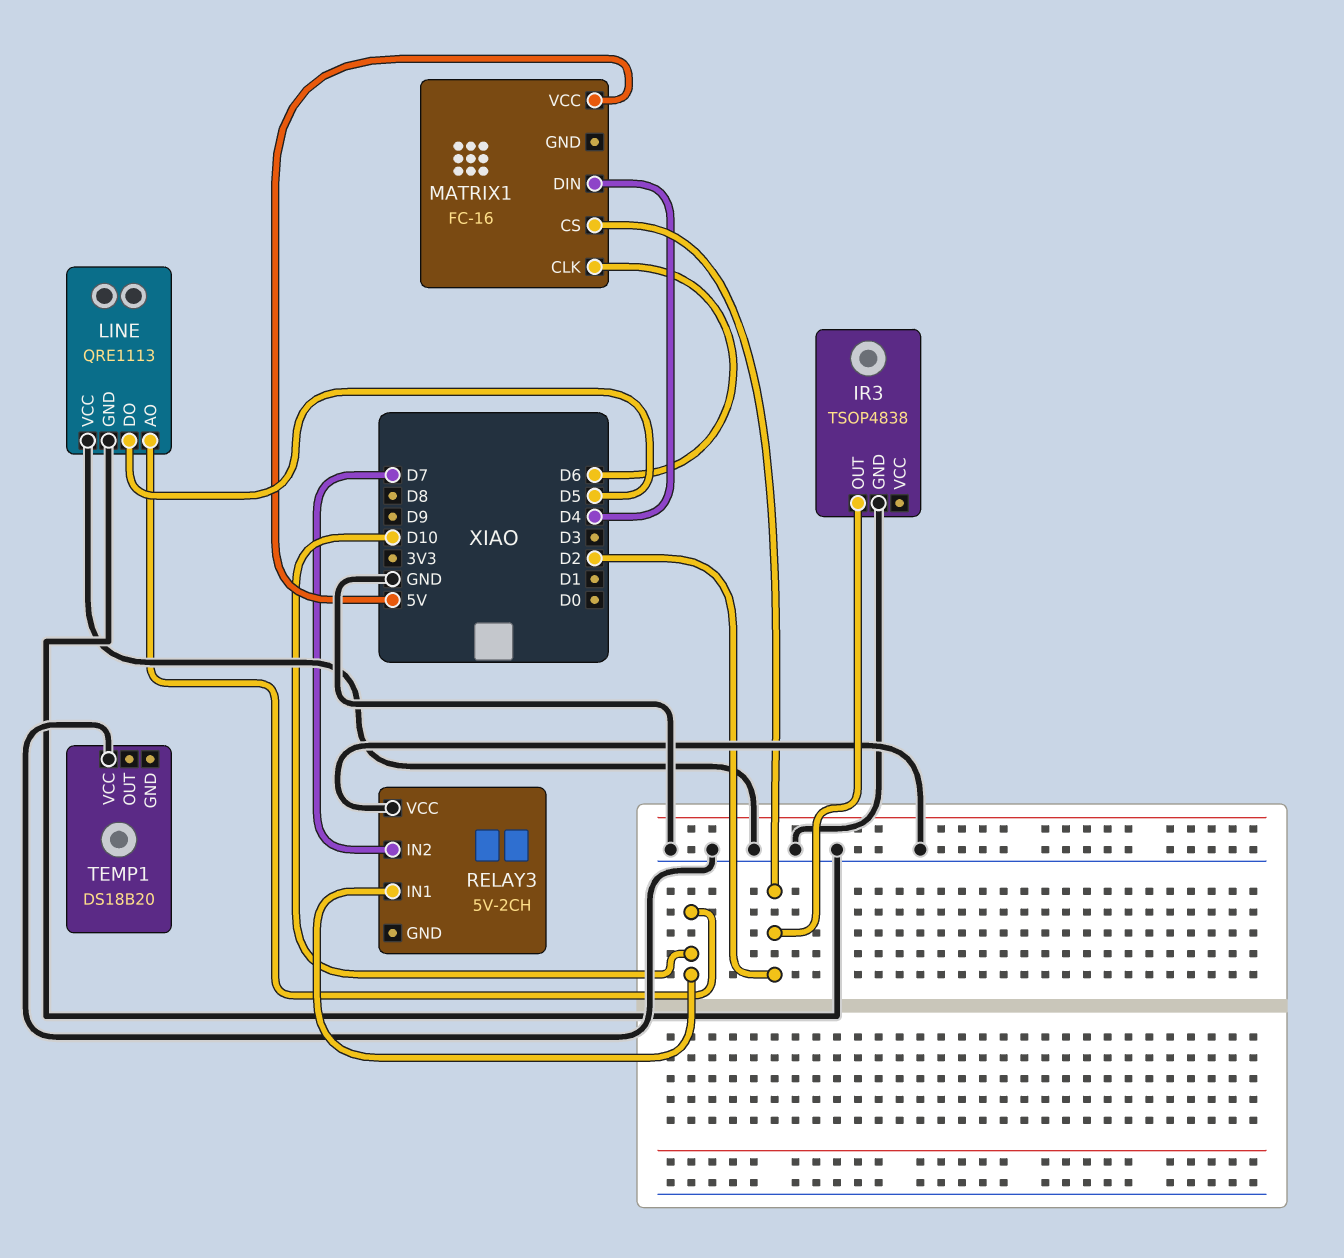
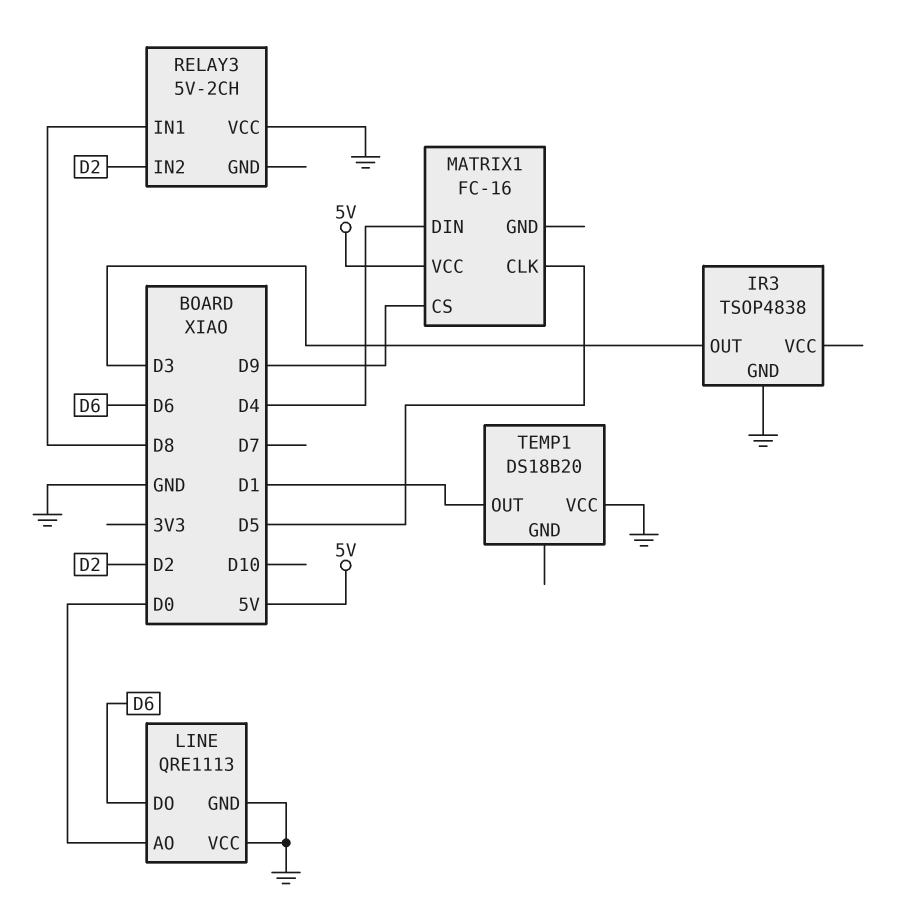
IR3 pin OUT: D2 -> D3
LINE pin AO: D10 -> D0
LINE pin DO: D5 -> D6
MATRIX1 pin CLK: D6 -> D5
MATRIX1 pin CS: D2 -> D9
RELAY3 pin IN1: D10 -> D8
RELAY3 pin IN2: D7 -> D2
TEMP1 pin OUT: none -> D1

